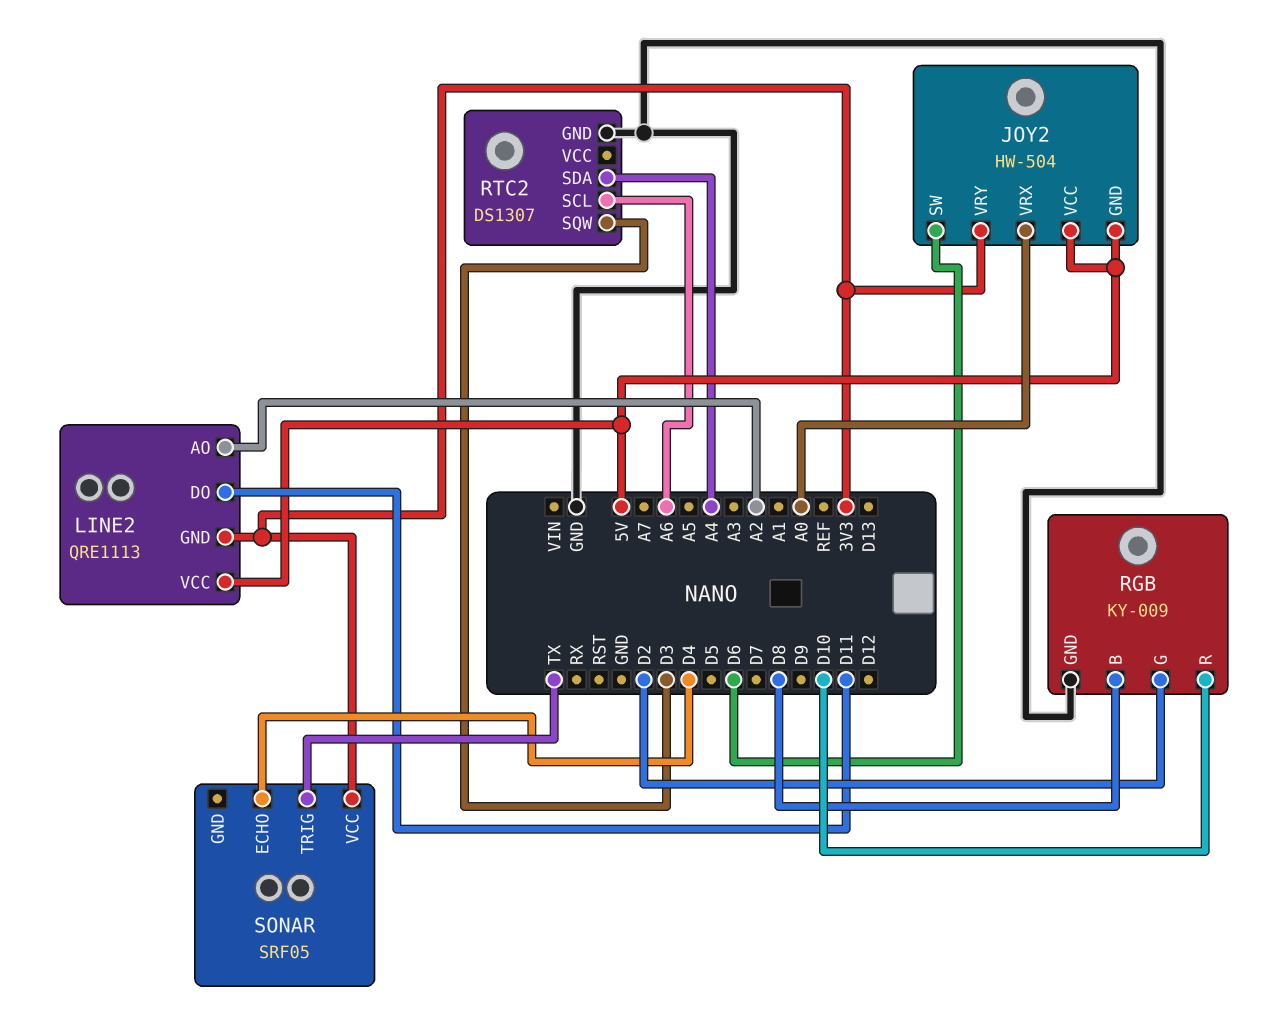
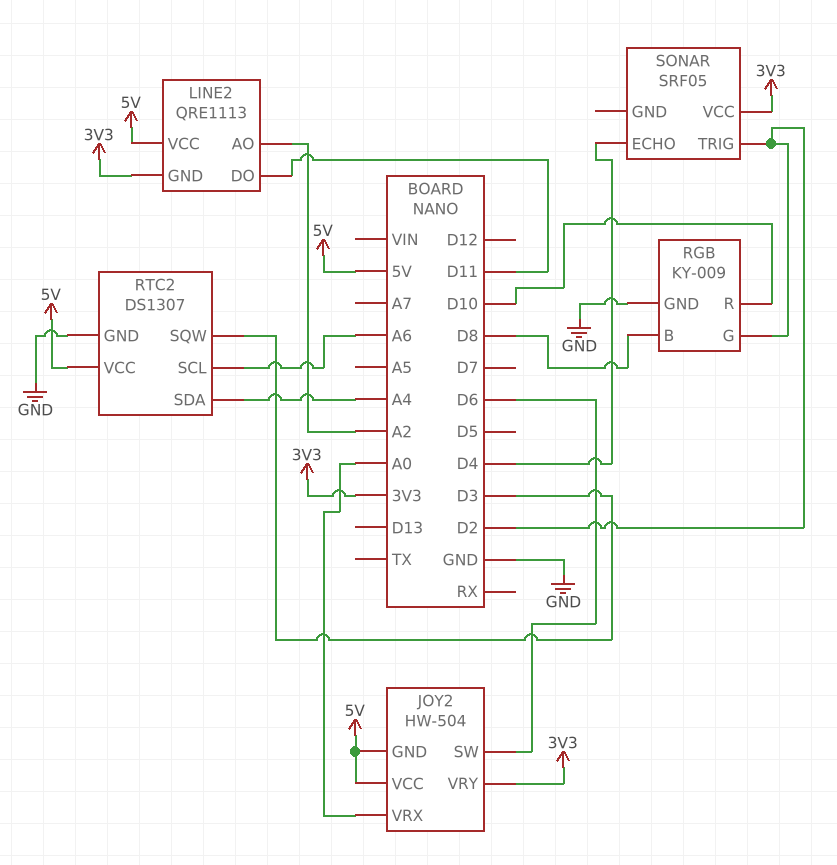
RTC2 pin VCC: none -> 5V
SONAR pin TRIG: TX -> D2

